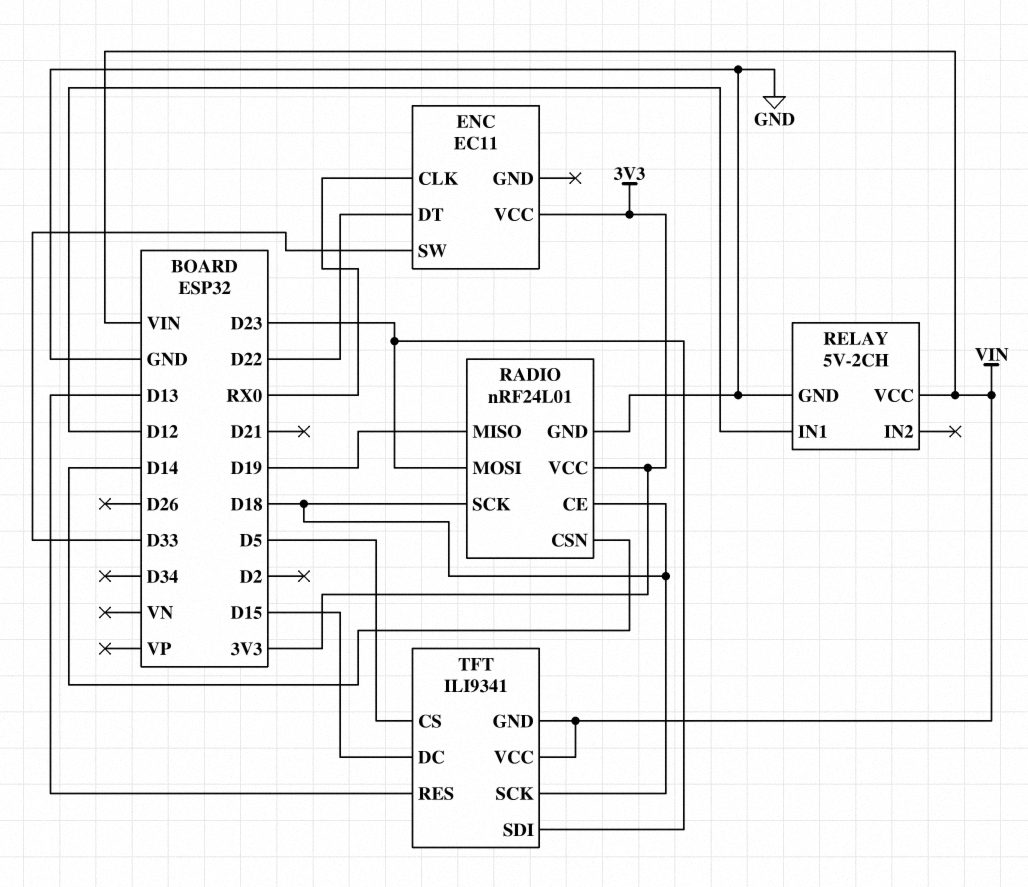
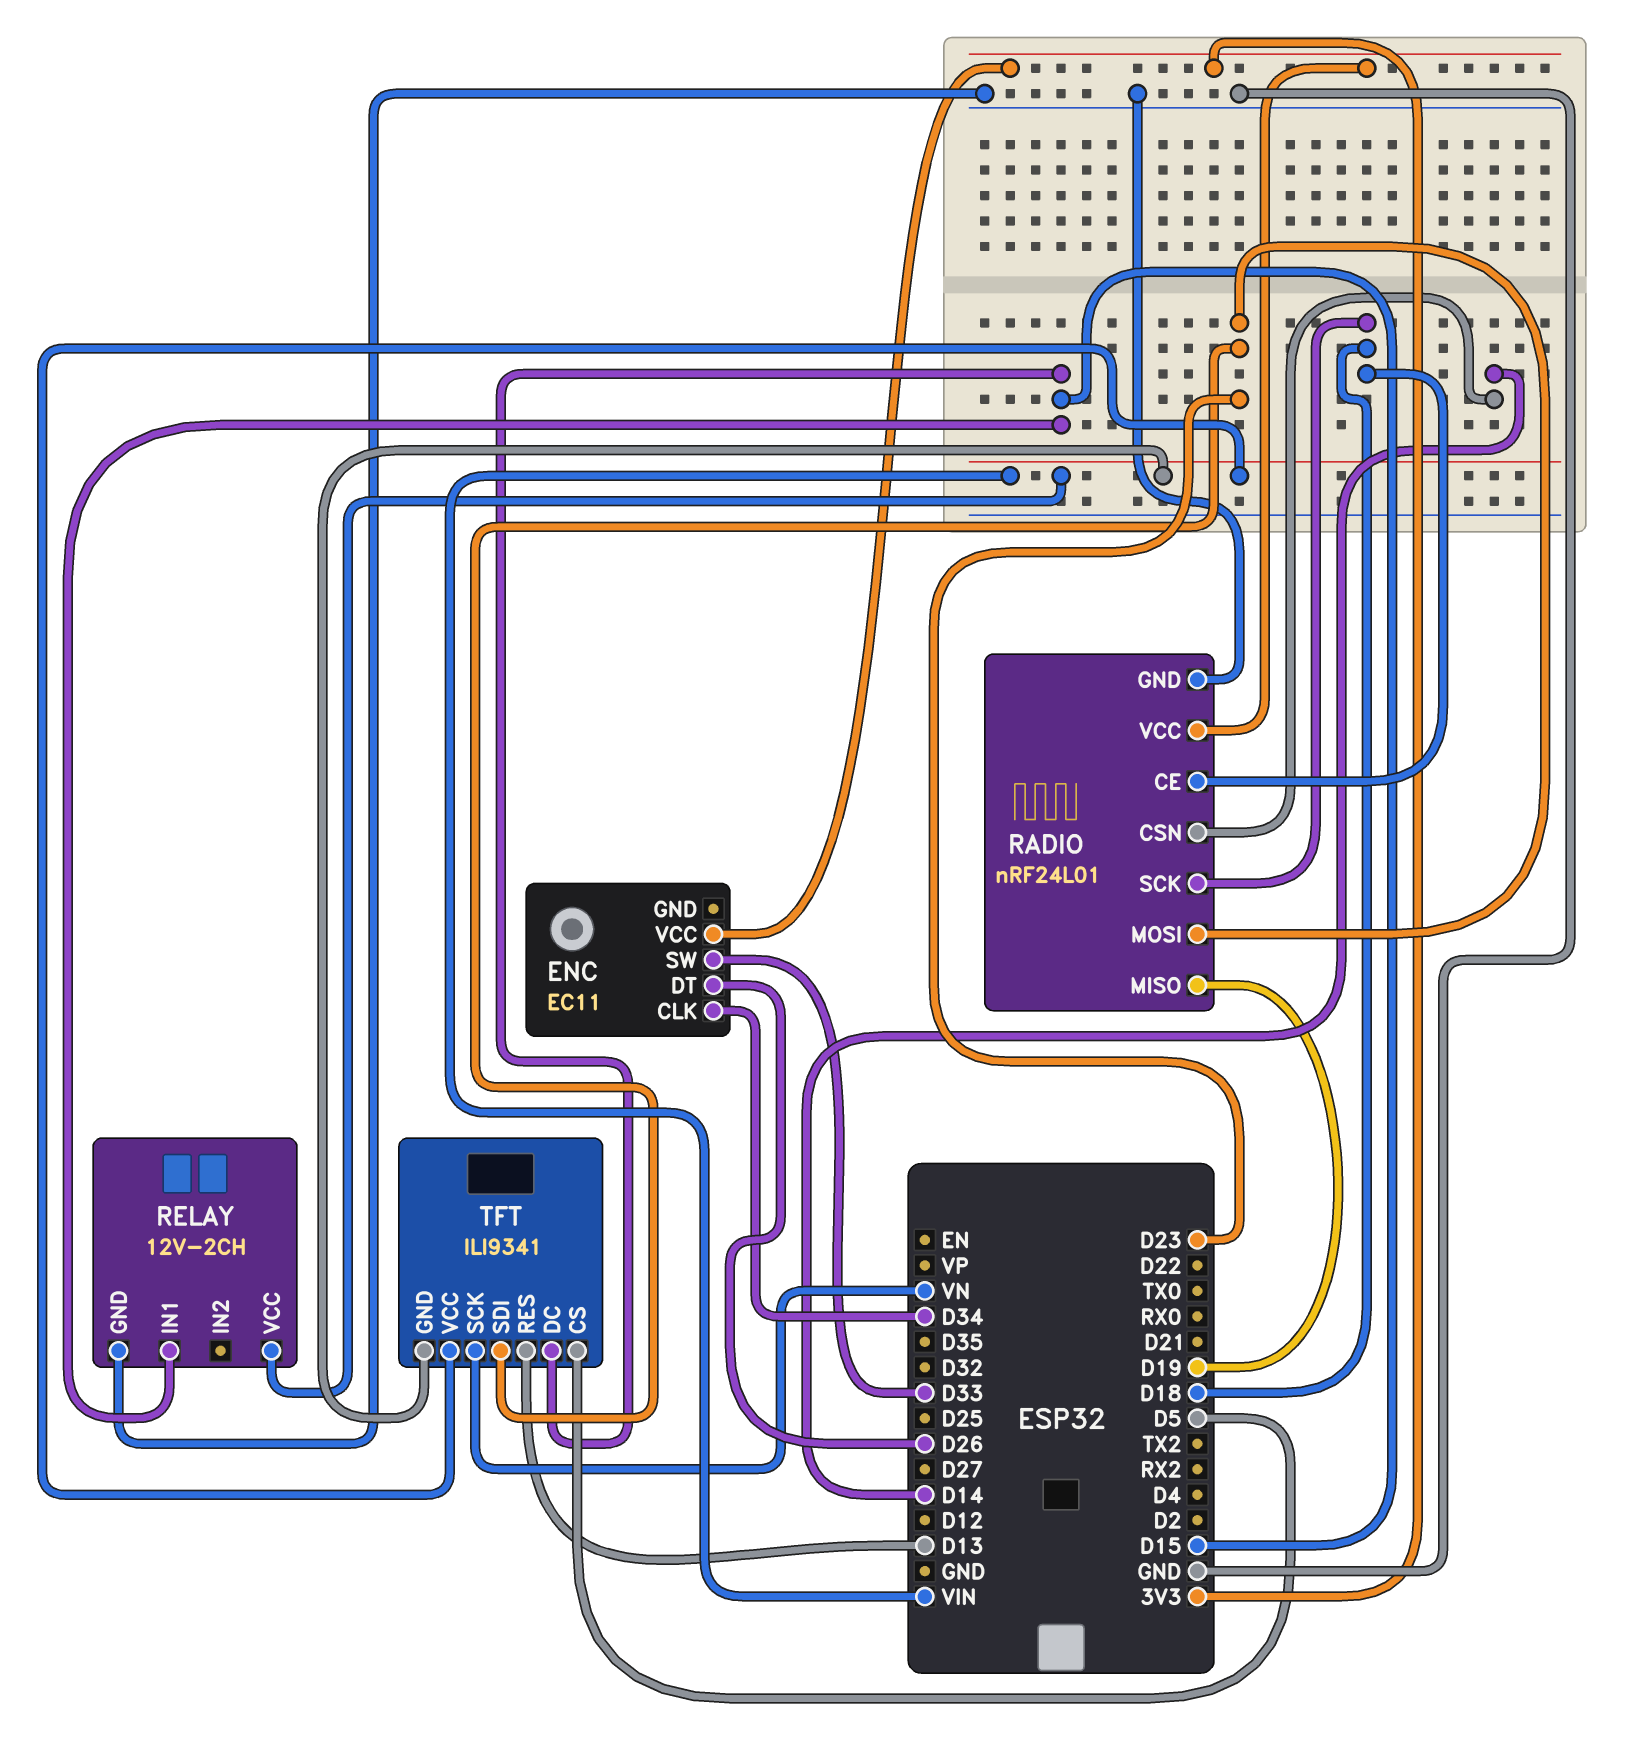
ENC pin CLK: RX0 -> D34
ENC pin DT: D22 -> D26
RELAY: 5V-2CH -> 12V-2CH
RELAY pin IN1: D12 -> D15
TFT pin SCK: D18 -> VN

